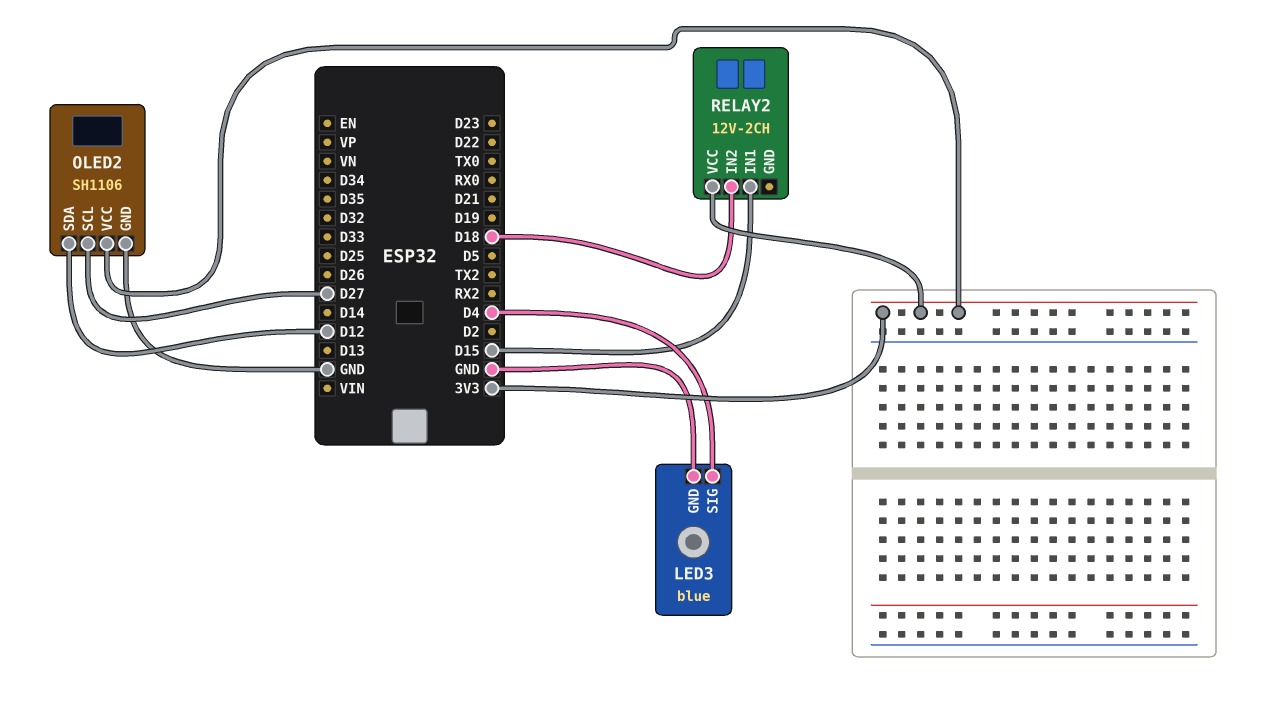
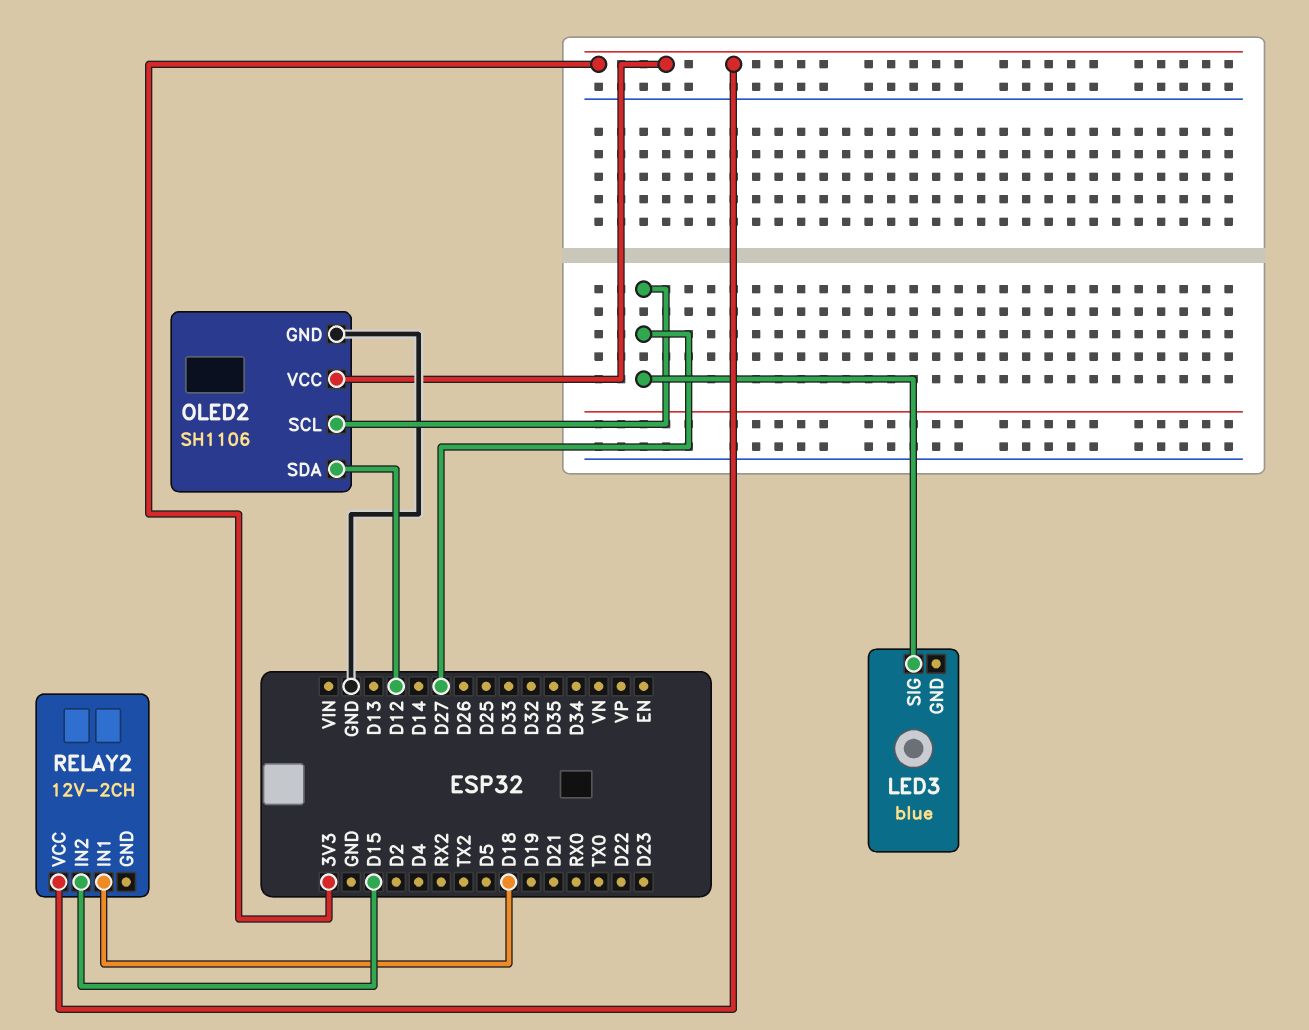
LED3 pin GND: GND -> none
LED3 pin SIG: D4 -> D27
RELAY2 pin IN1: D15 -> D18
RELAY2 pin IN2: D18 -> D15

